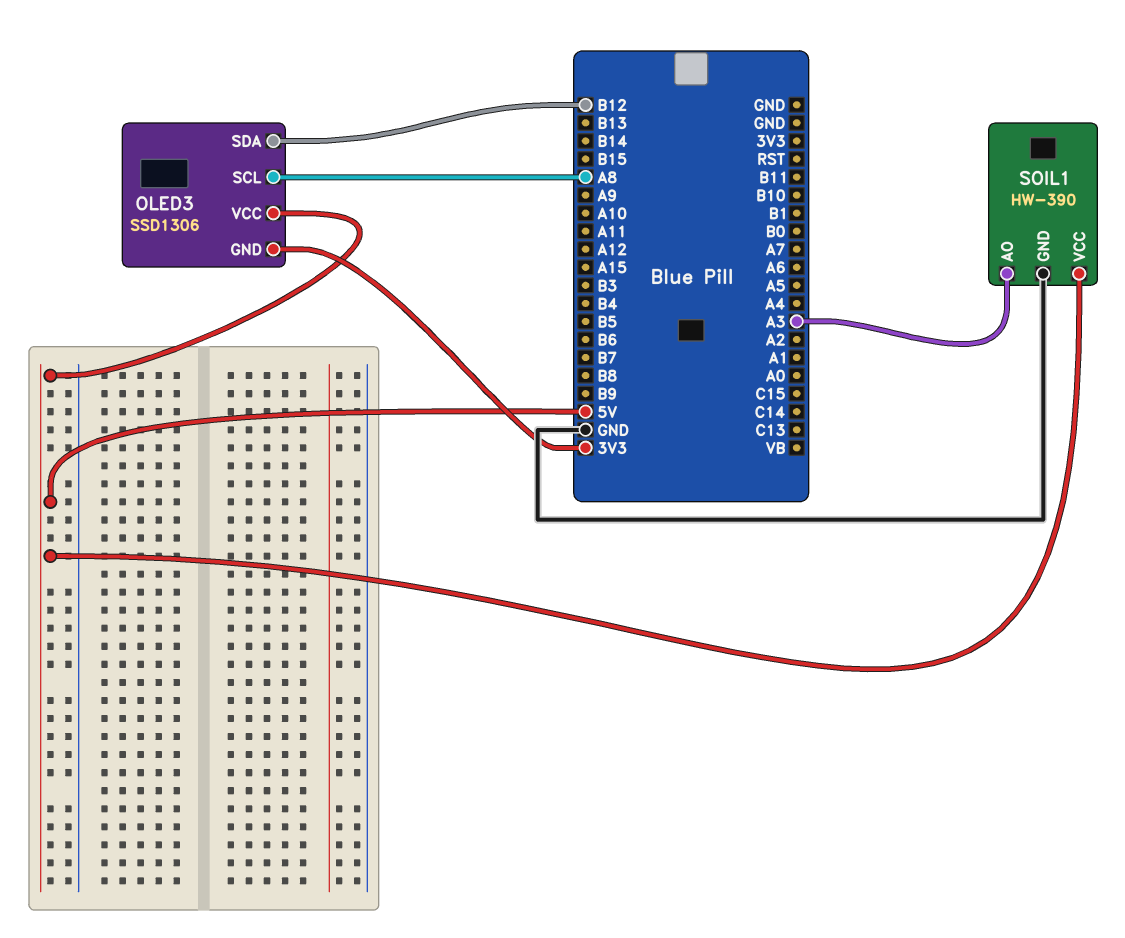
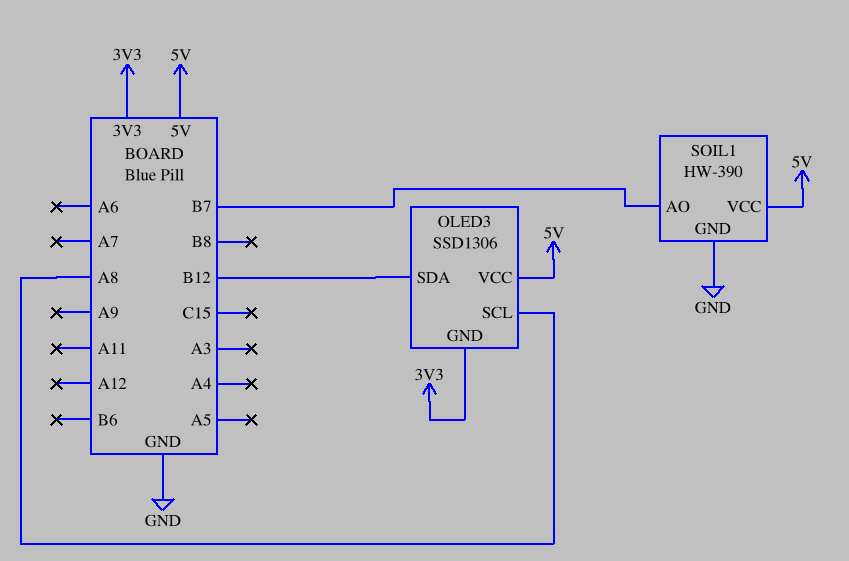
SOIL1 pin AO: A3 -> B7

